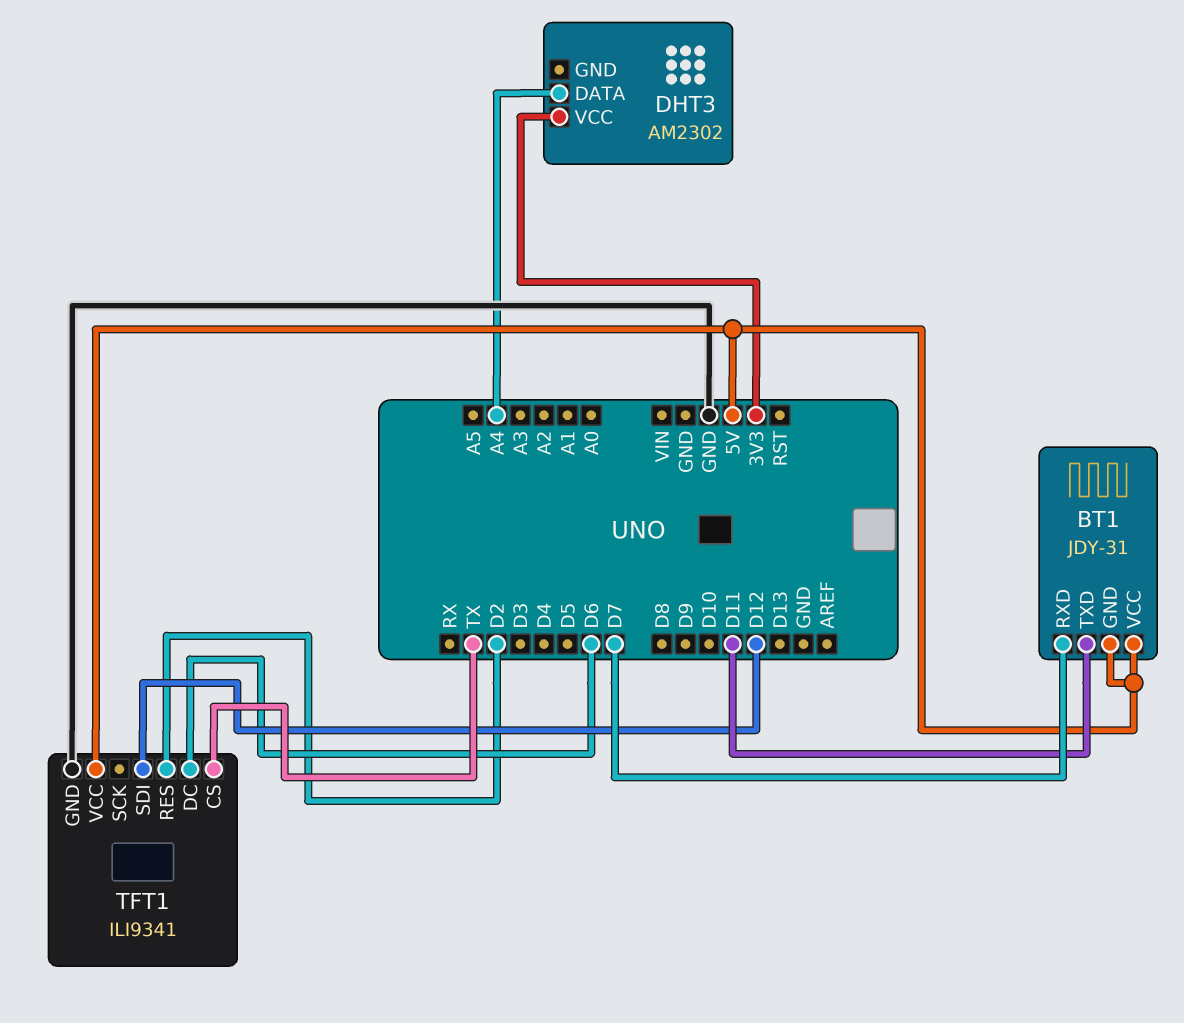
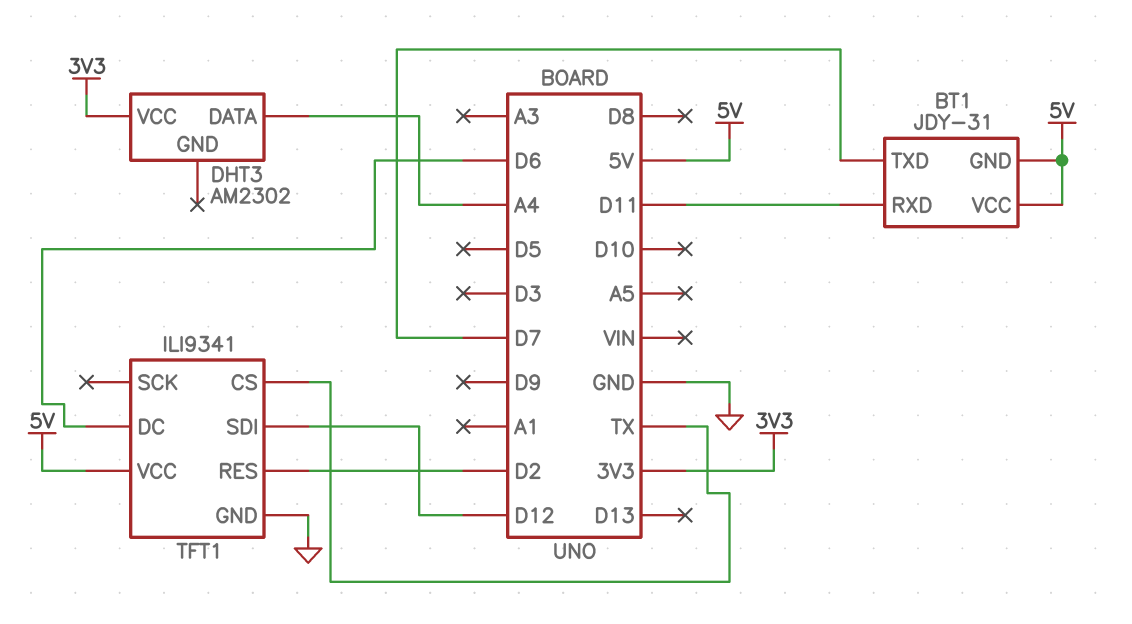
BT1 pin RXD: D7 -> D11
BT1 pin TXD: D11 -> D7

